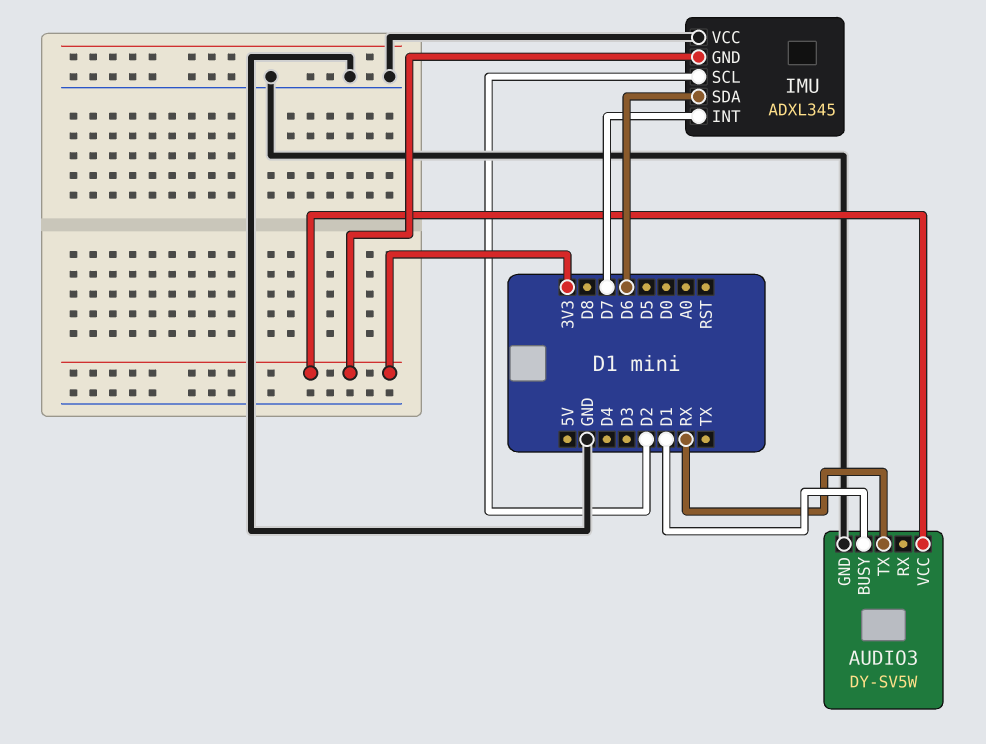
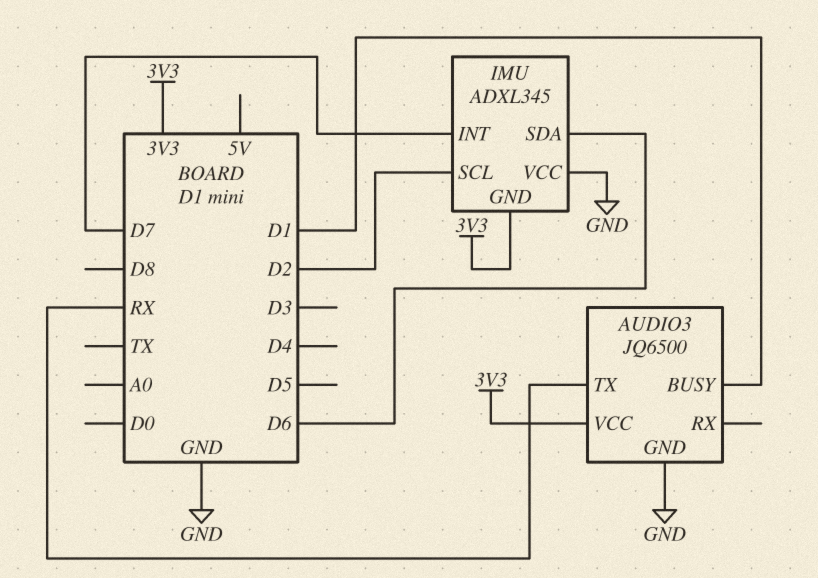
AUDIO3: DY-SV5W -> JQ6500

